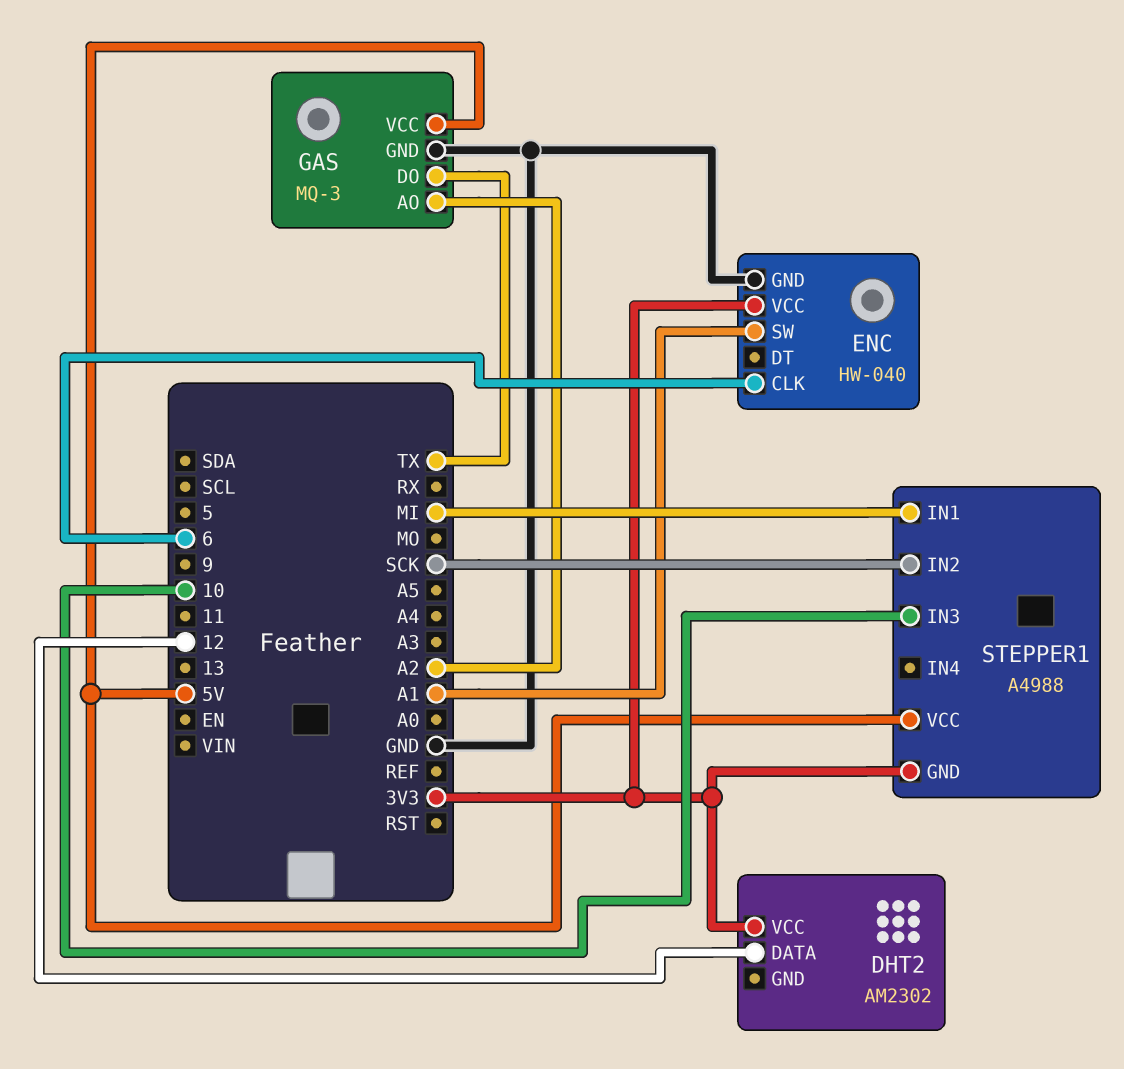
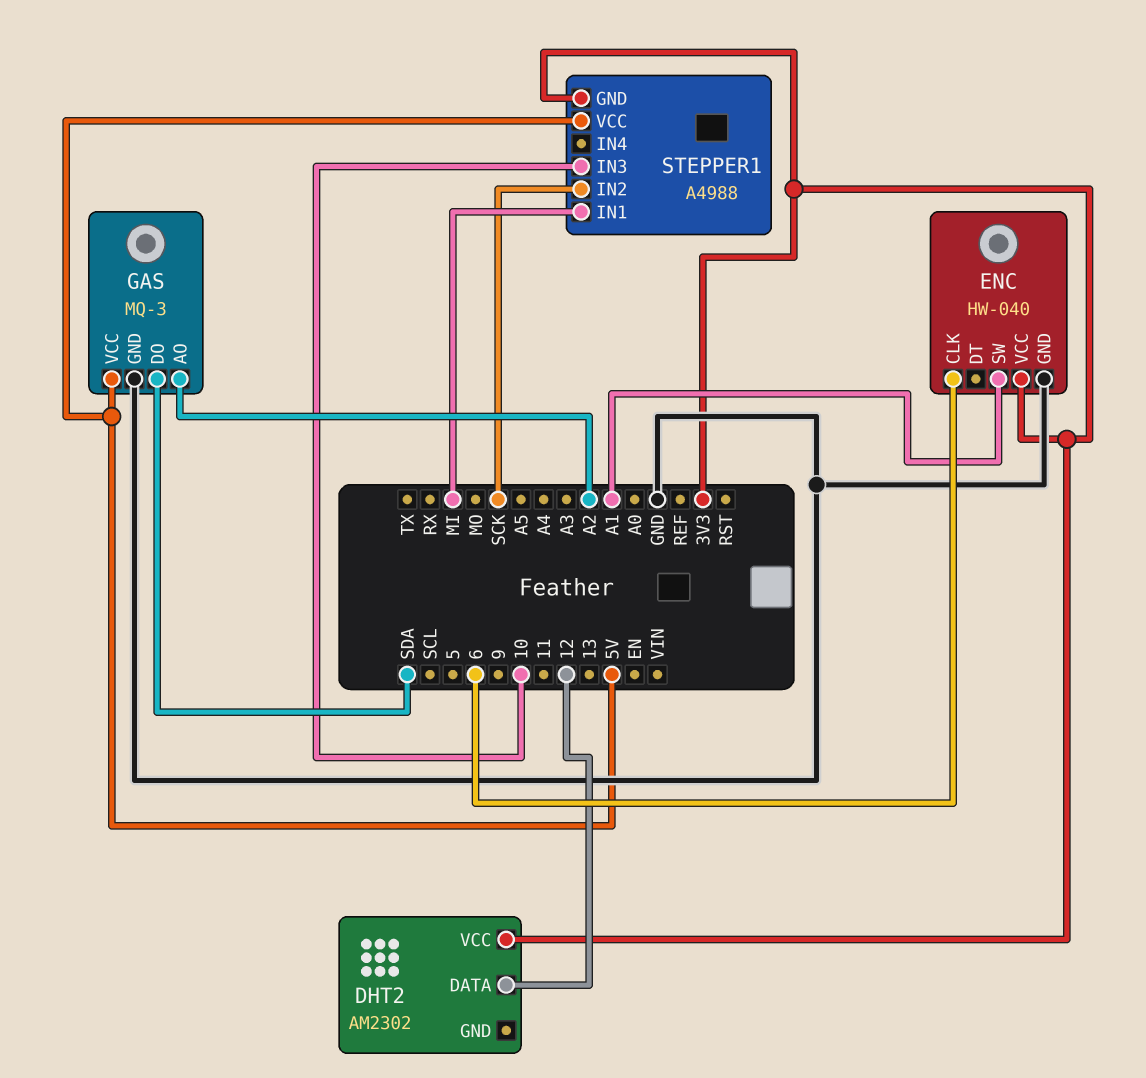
GAS pin DO: TX -> SDA

